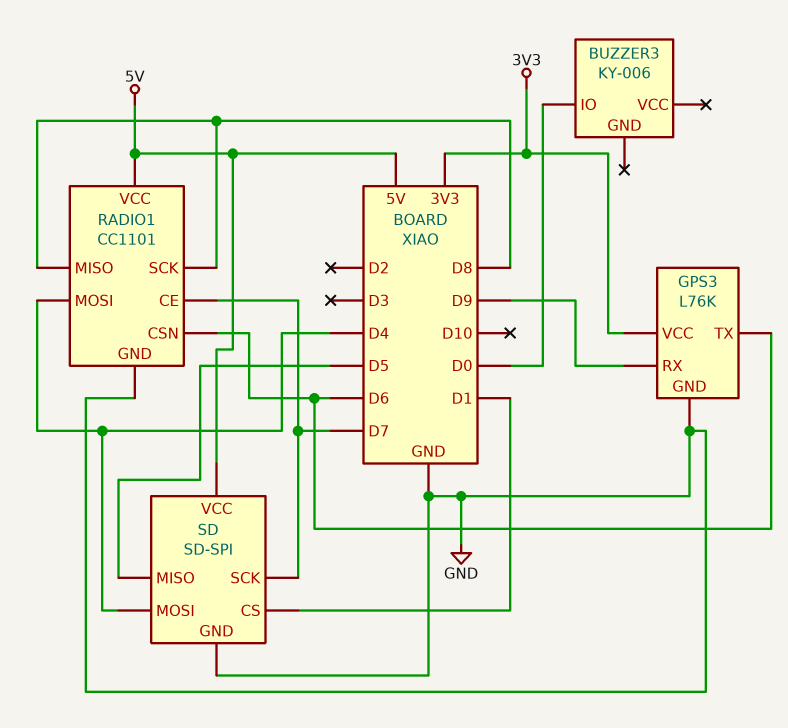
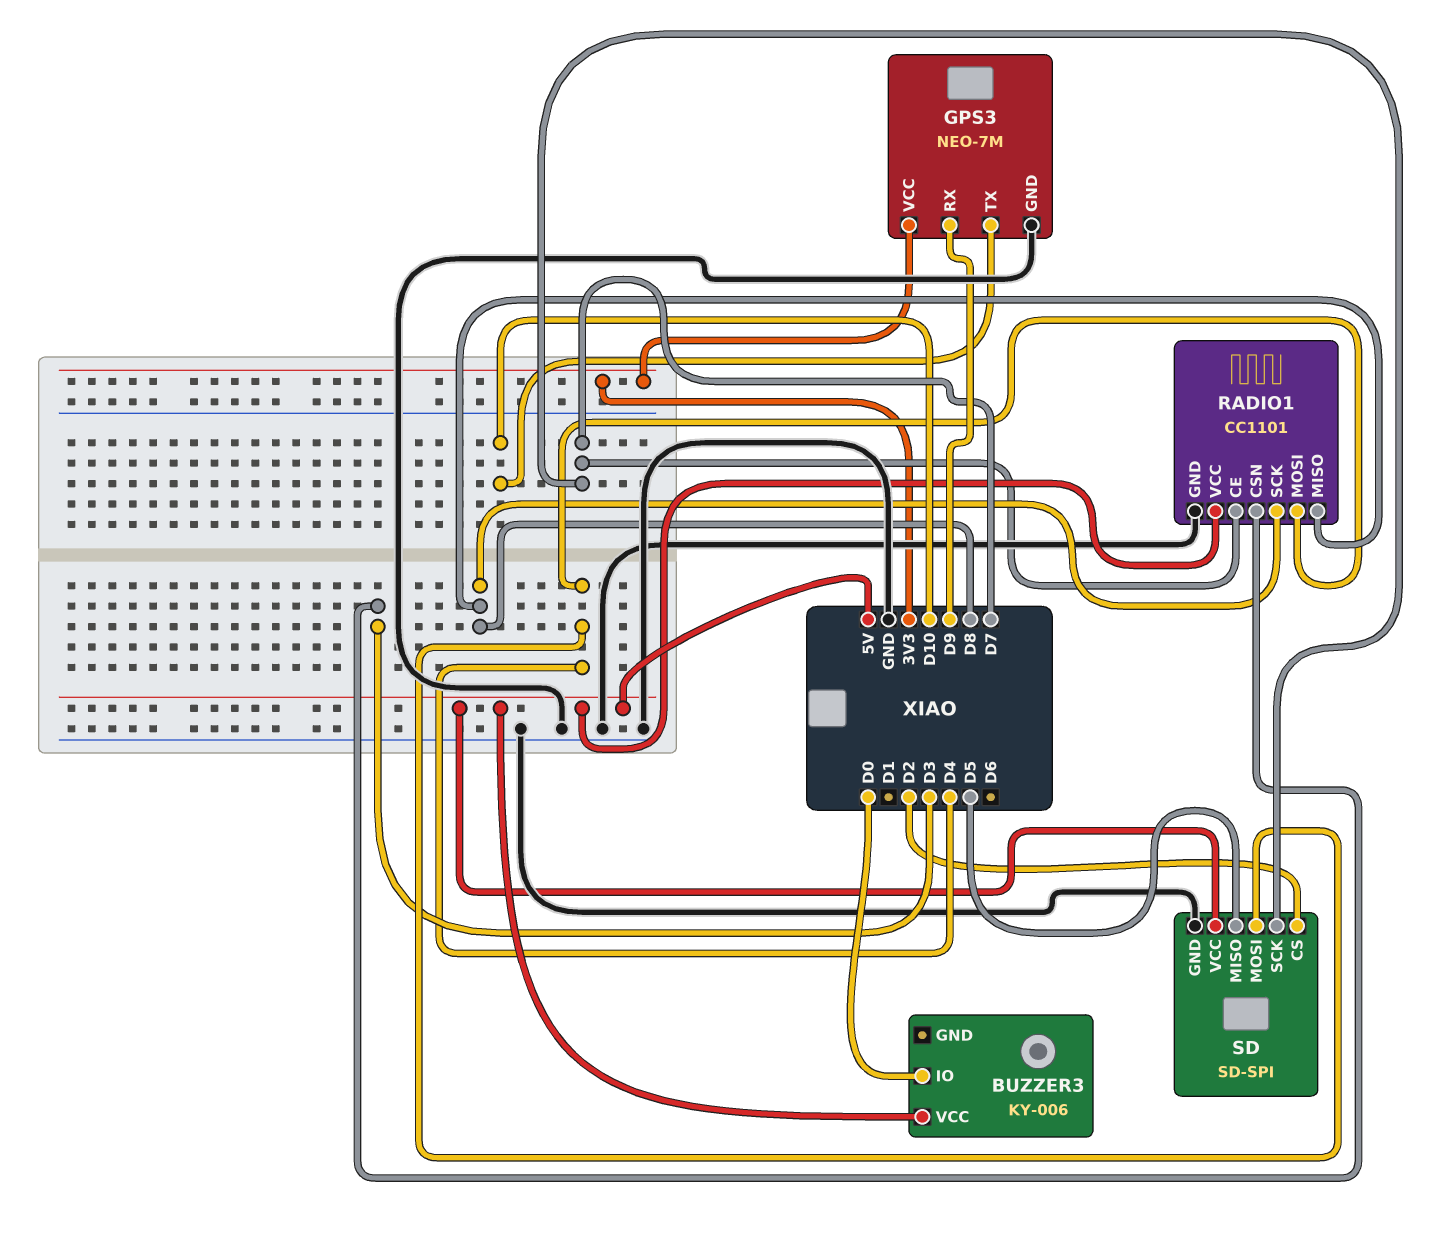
BUZZER3 pin VCC: none -> 5V
GPS3: L76K -> NEO-7M
GPS3 pin TX: D6 -> D10
RADIO1 pin CSN: D6 -> D3
SD pin CS: D1 -> D2

